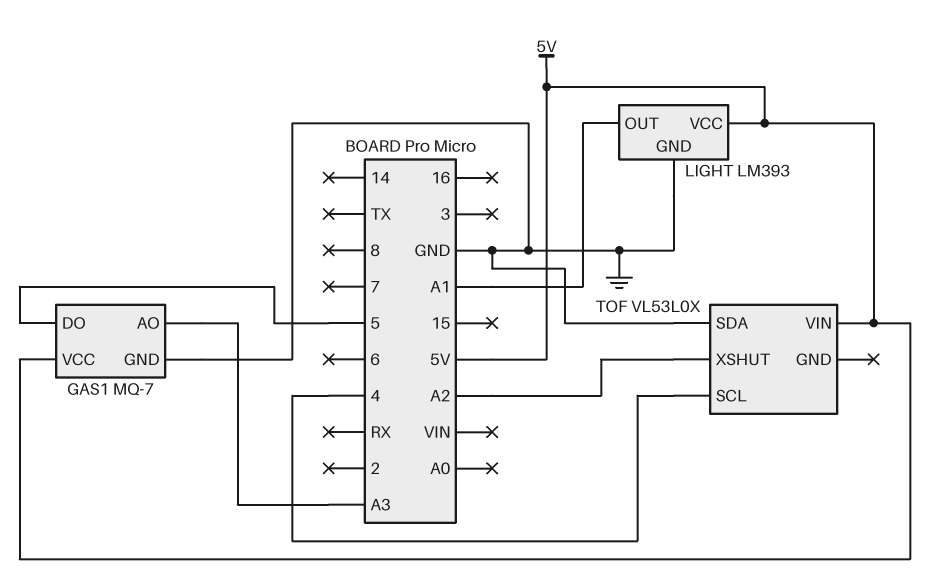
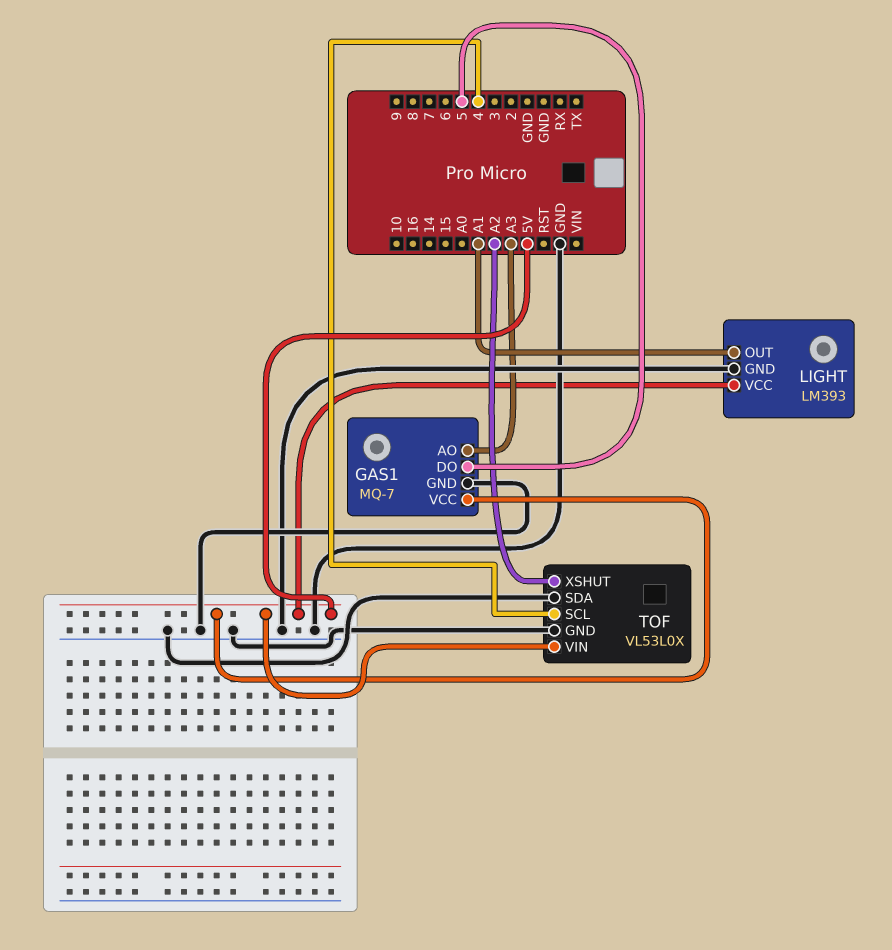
TOF pin GND: none -> GND

